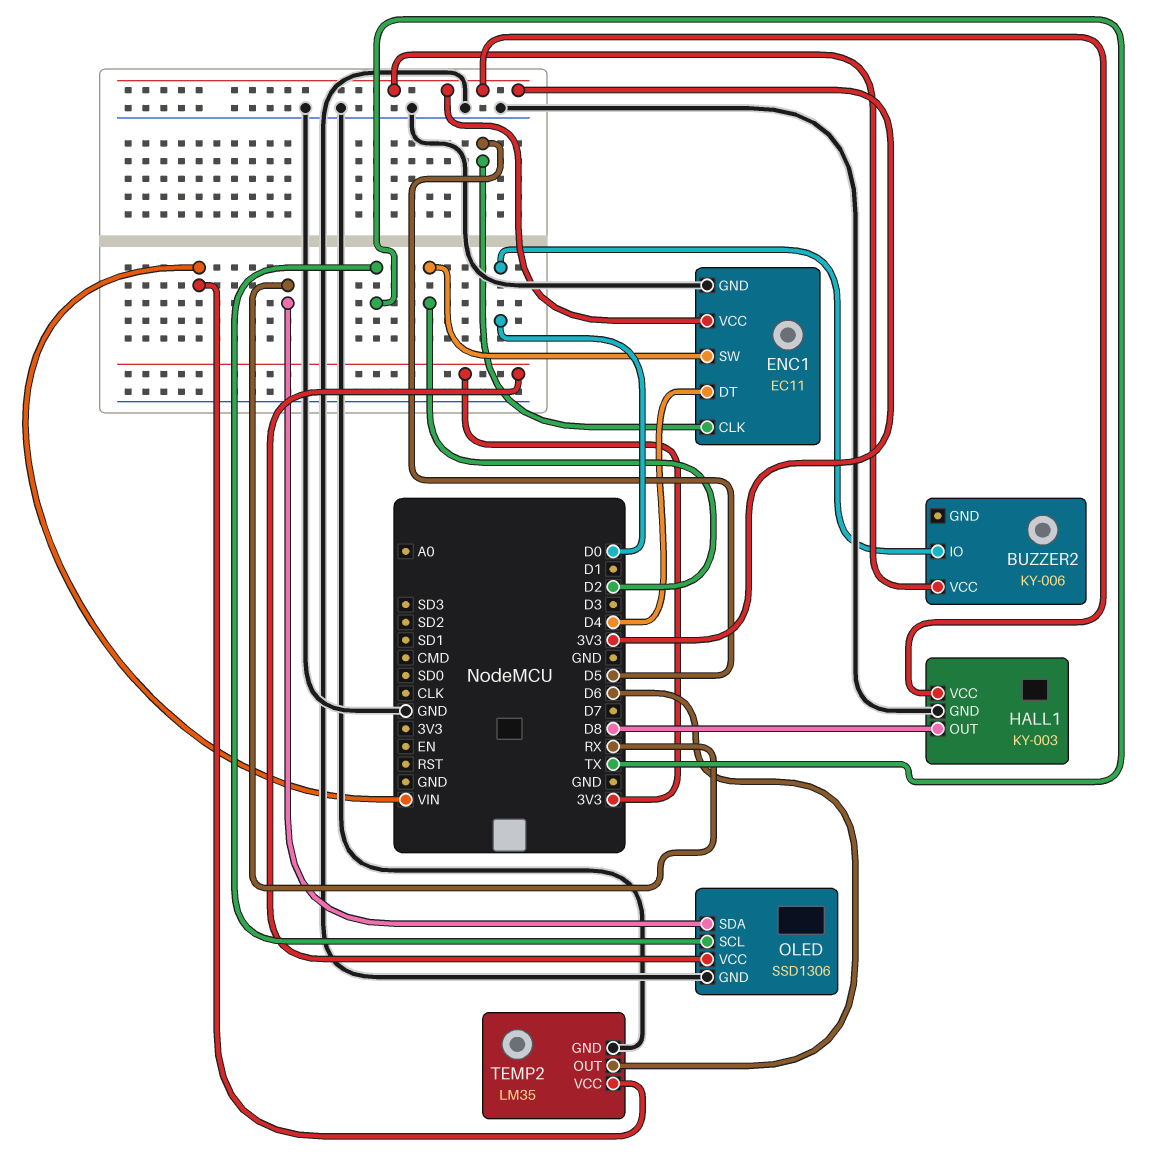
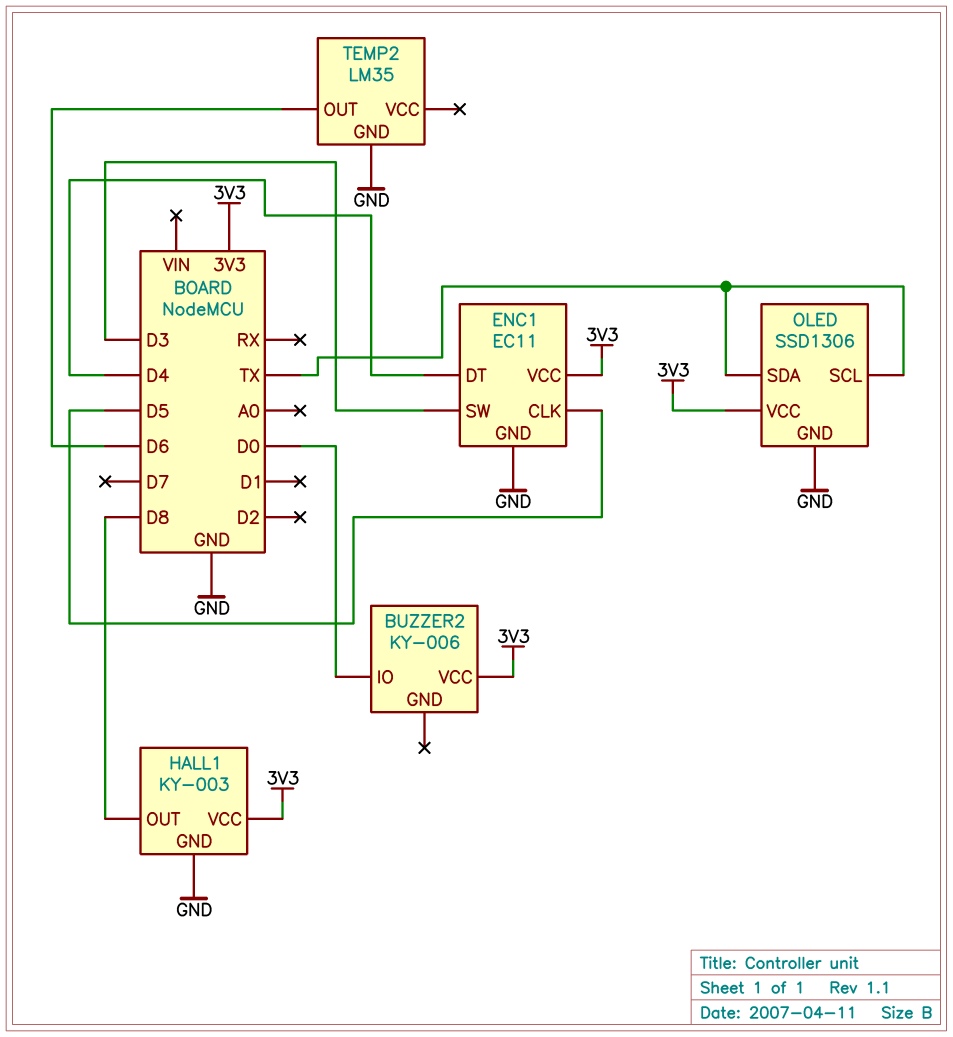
ENC1 pin SW: D2 -> D3
OLED pin SDA: RX -> TX
TEMP2 pin VCC: VIN -> none

